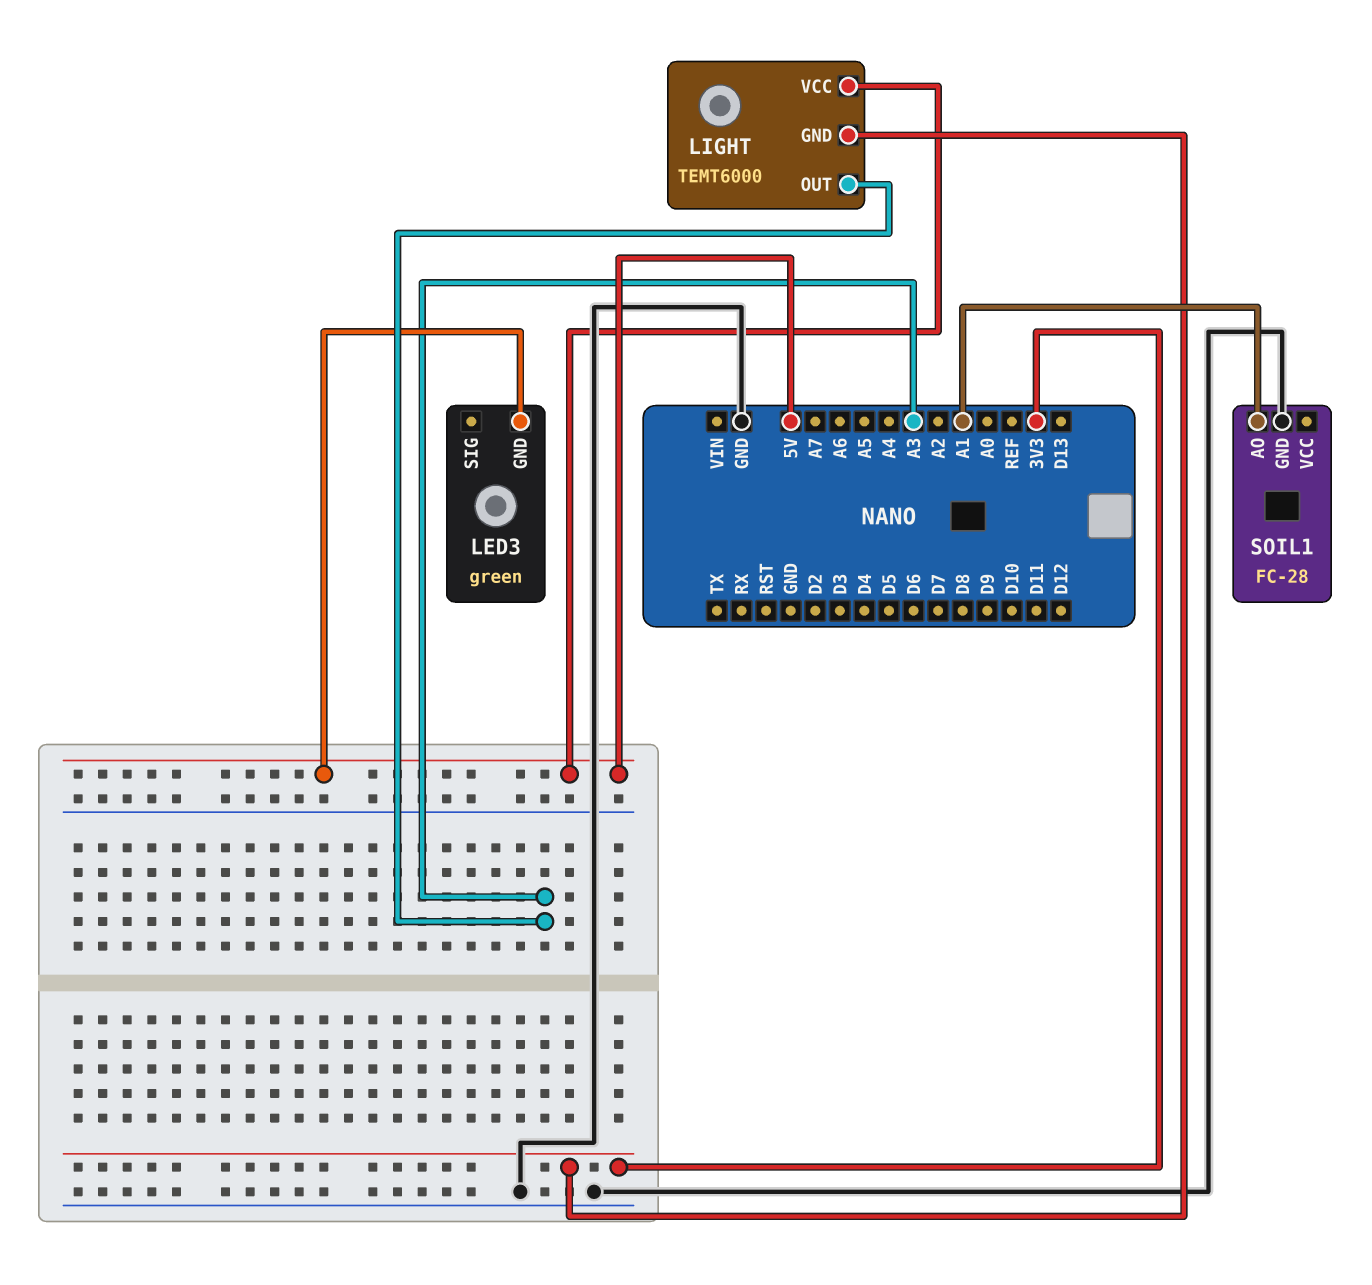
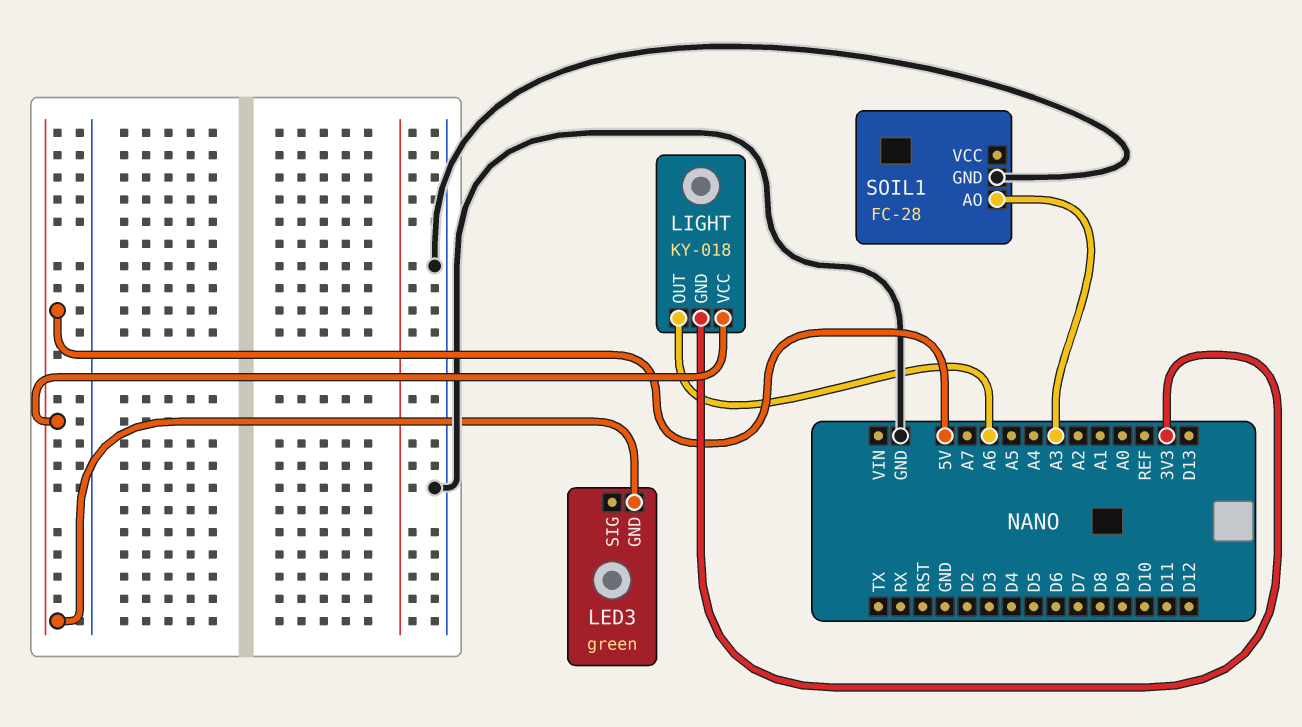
LIGHT: TEMT6000 -> KY-018
LIGHT pin OUT: A3 -> A6
SOIL1 pin AO: A1 -> A3

